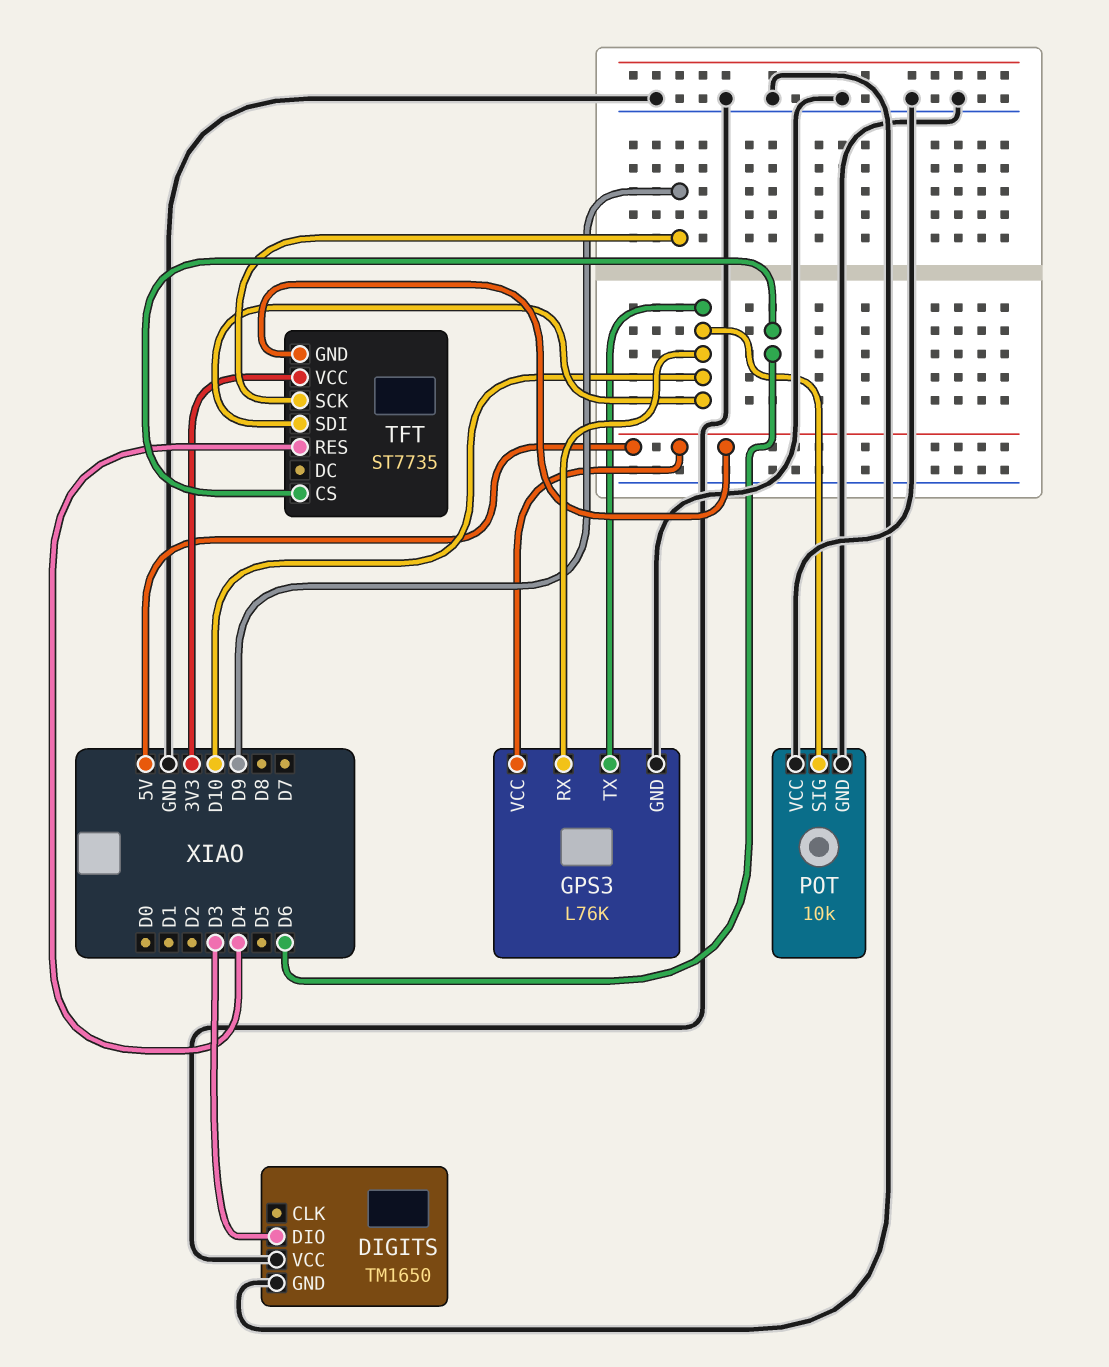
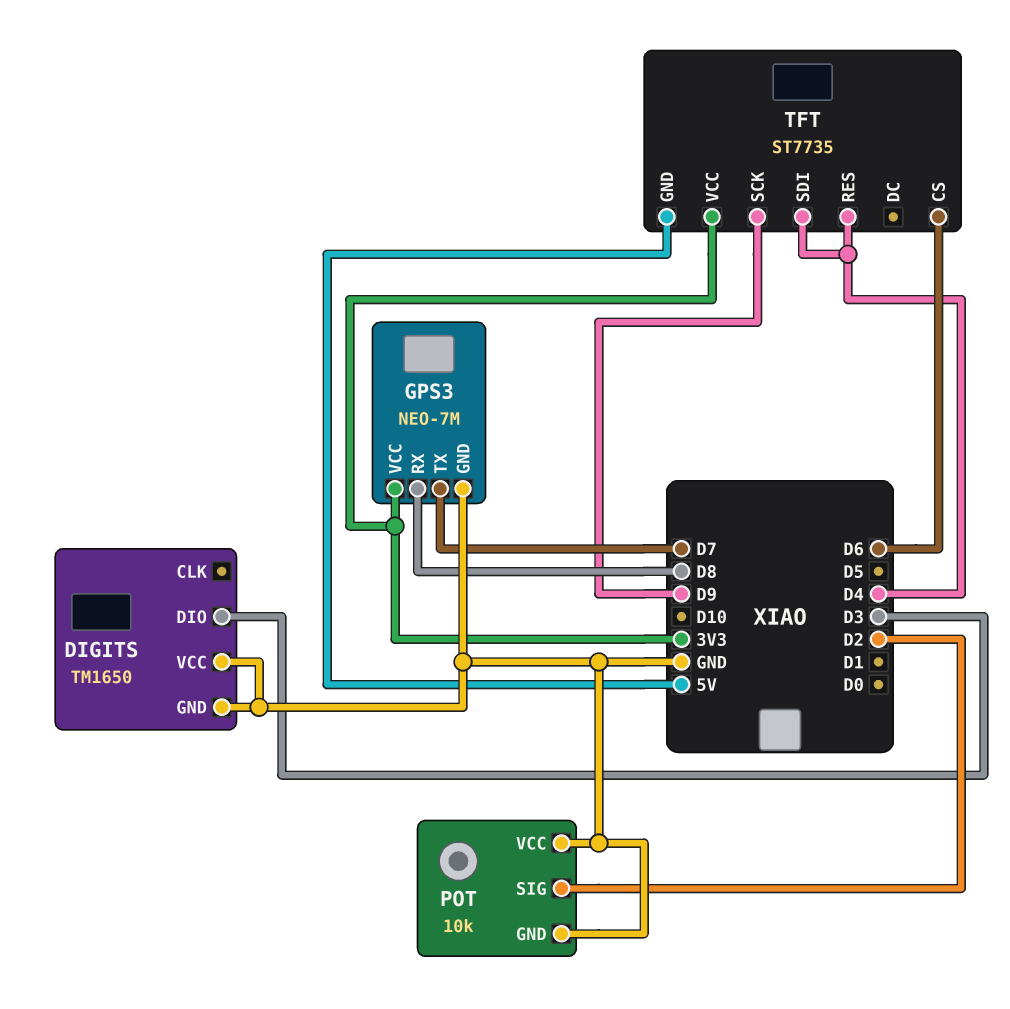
GPS3: L76K -> NEO-7M
GPS3 pin RX: D10 -> D8
GPS3 pin TX: D10 -> D7
GPS3 pin VCC: 5V -> 3V3
POT pin SIG: D10 -> D2
TFT pin SDI: D10 -> D4

